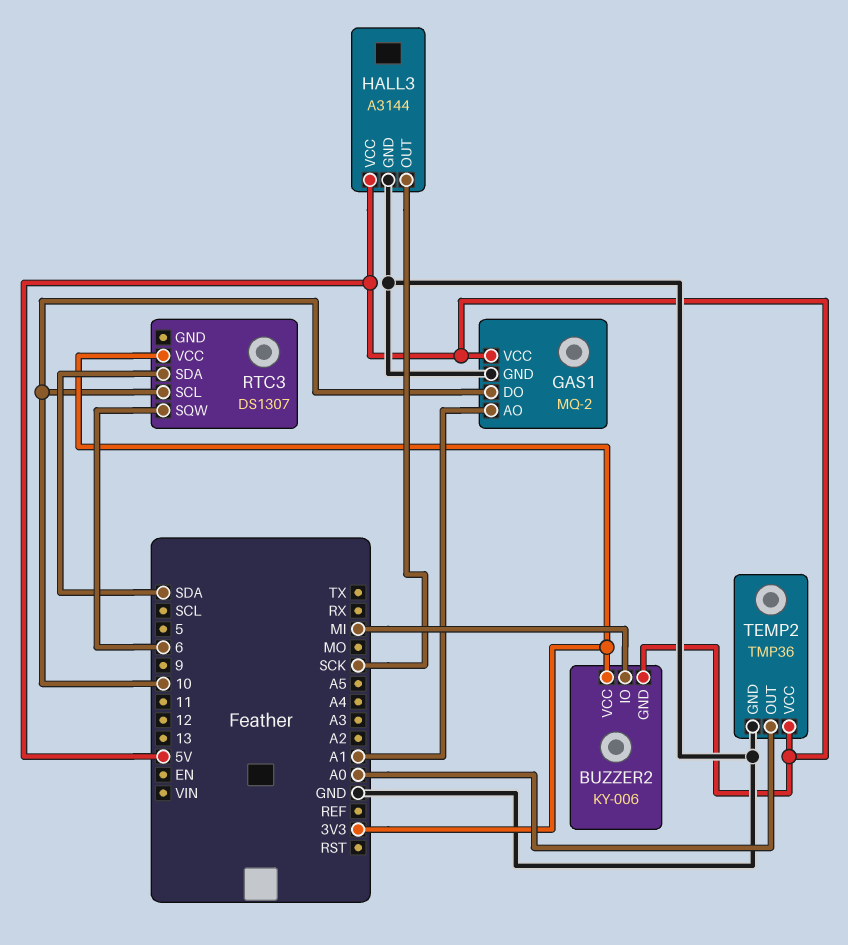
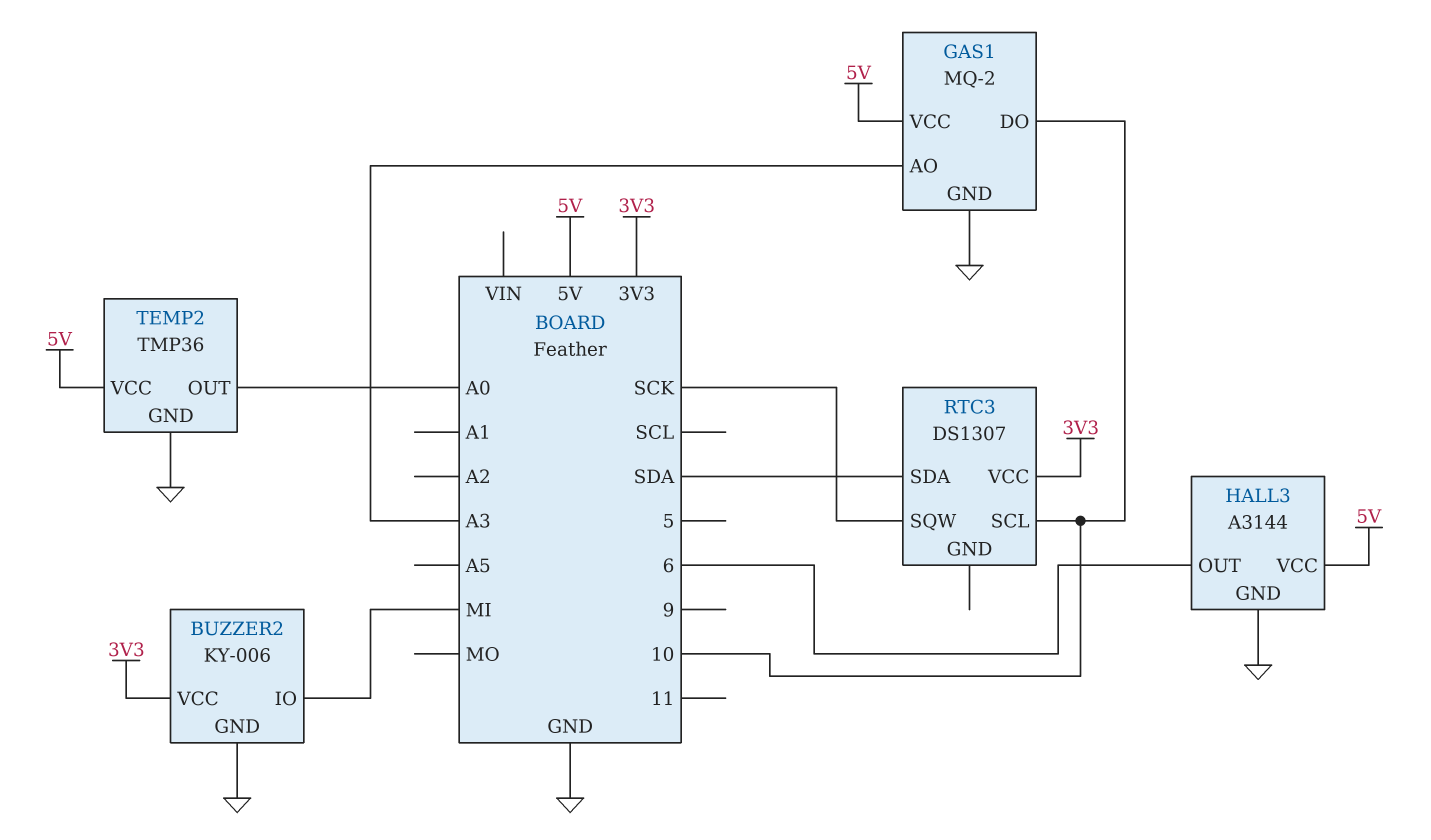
BUZZER2 pin GND: 5V -> GND
GAS1 pin AO: A1 -> A3
HALL3 pin OUT: SCK -> 6
RTC3 pin SQW: 6 -> SCK

